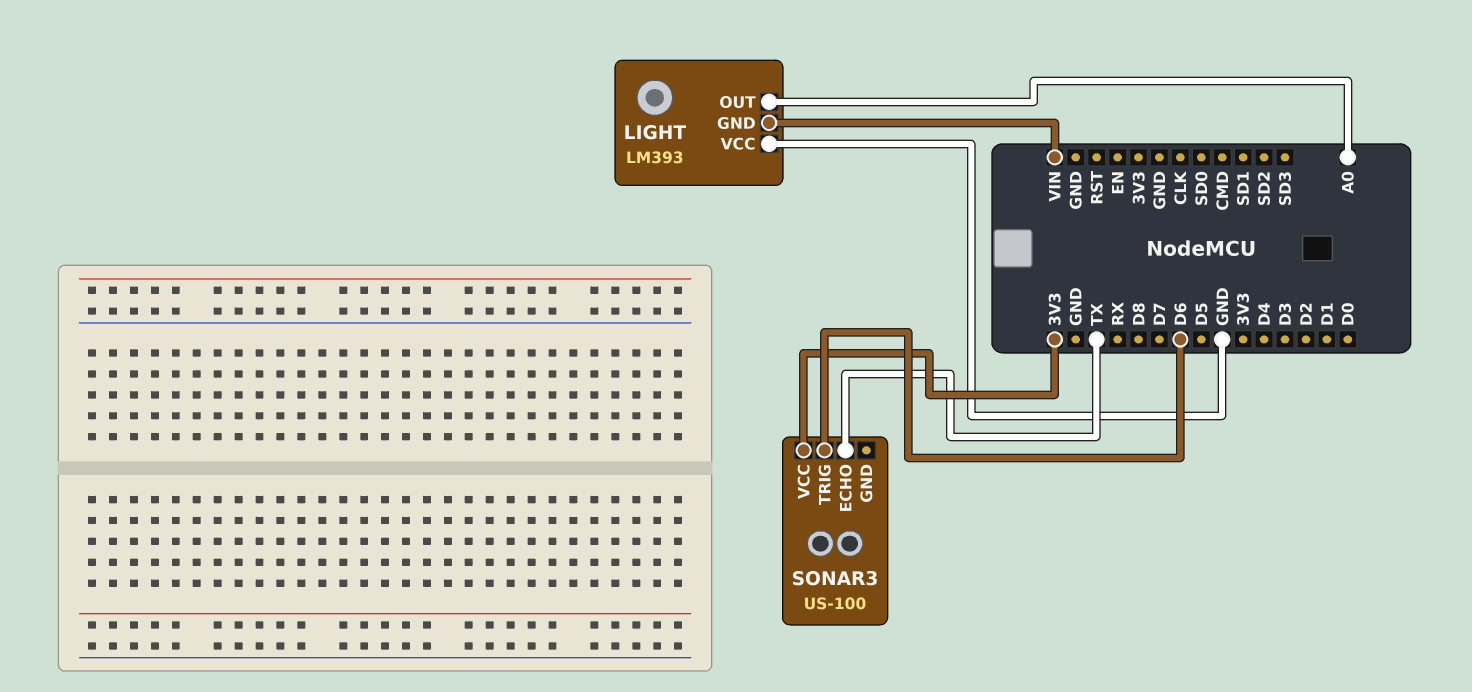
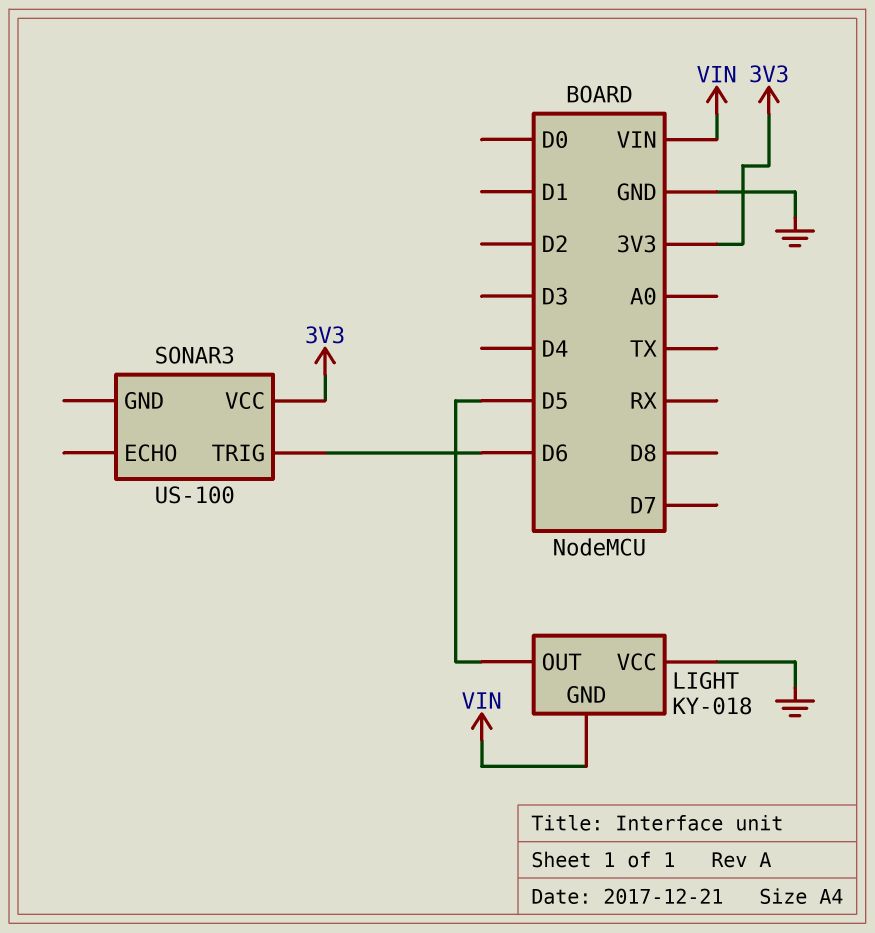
LIGHT: LM393 -> KY-018
LIGHT pin OUT: A0 -> D5
SONAR3 pin ECHO: TX -> none

